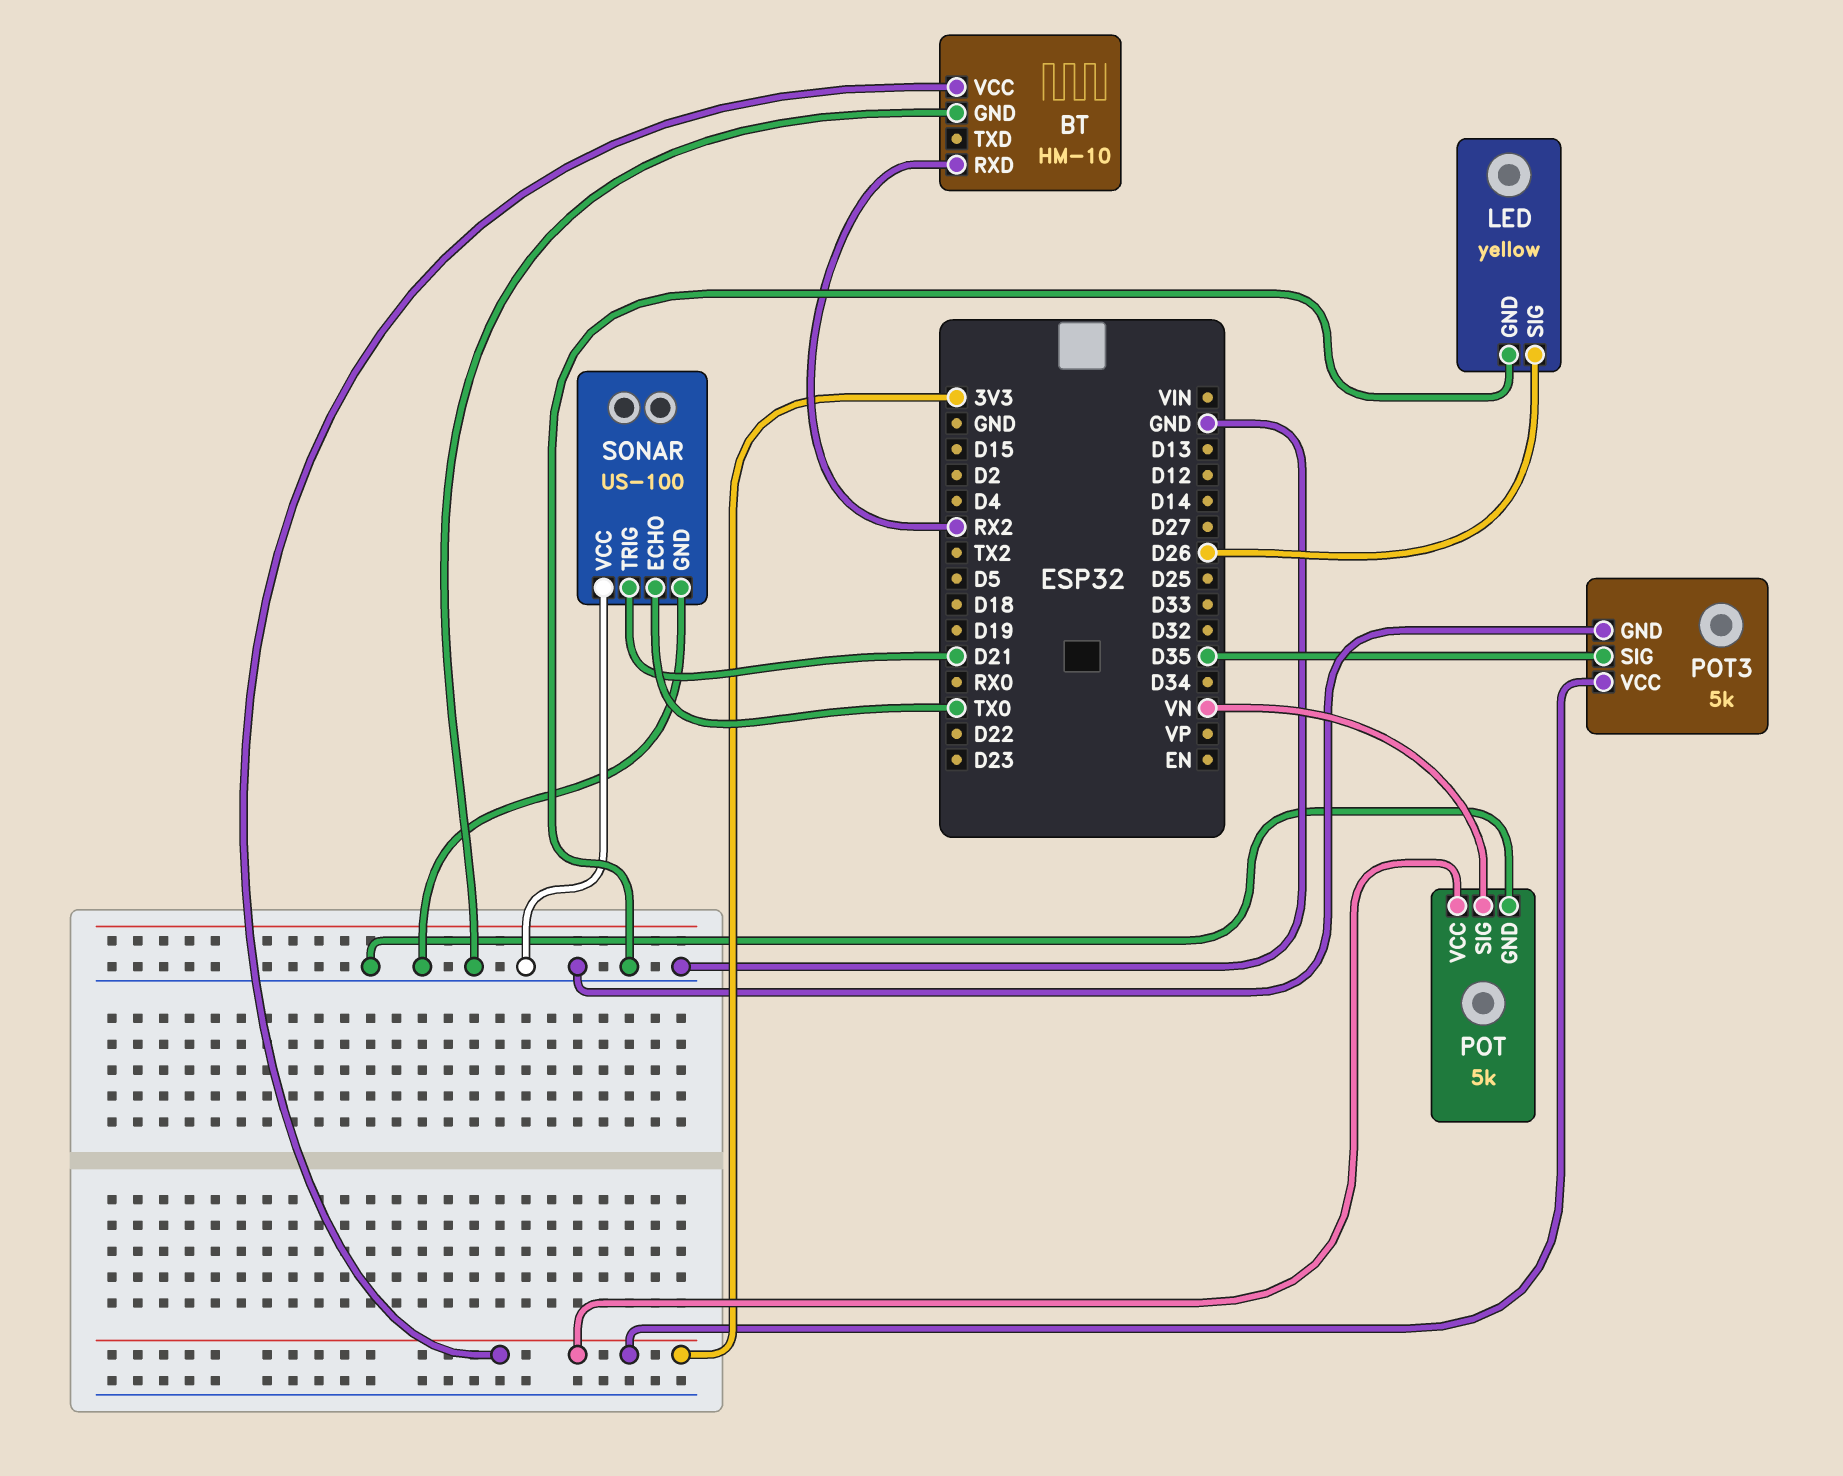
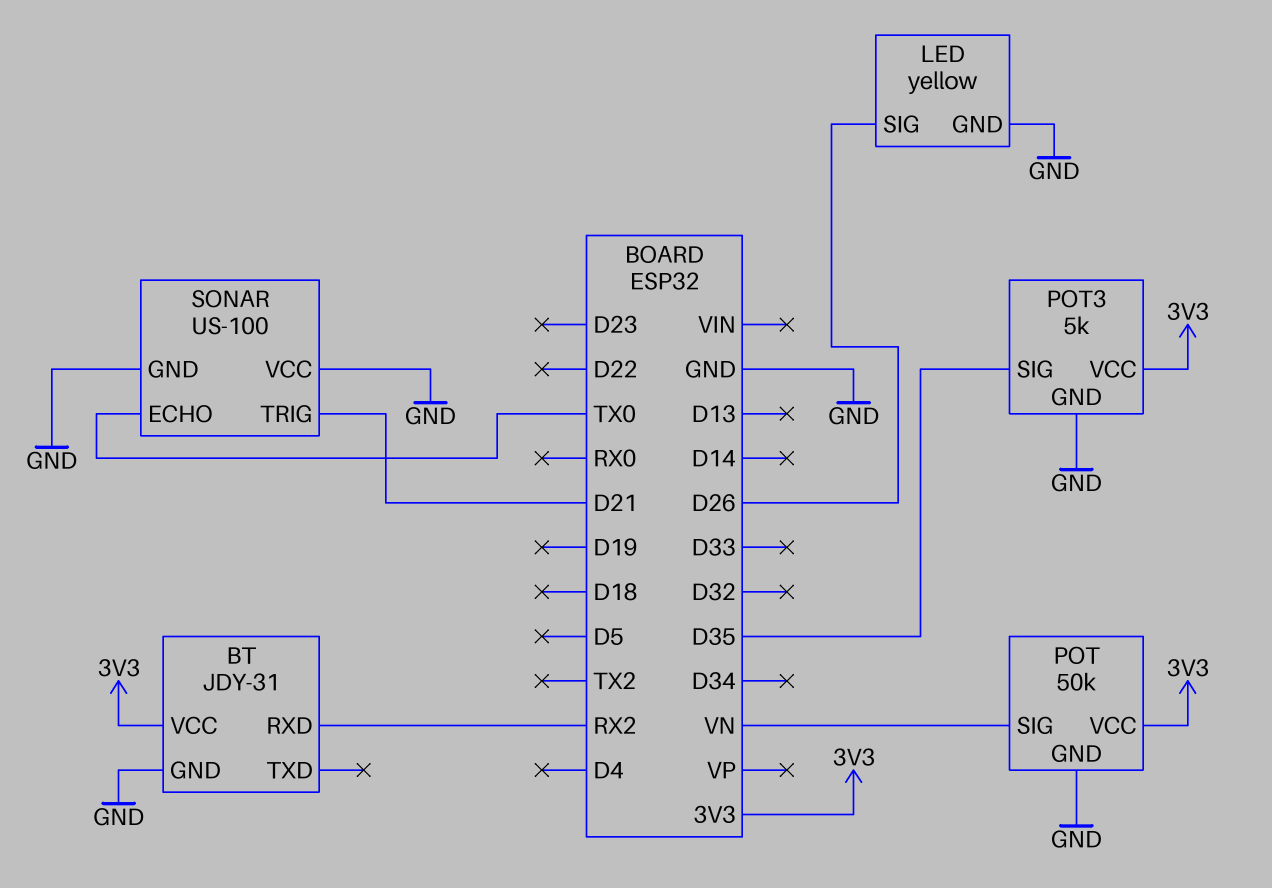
BT: HM-10 -> JDY-31
POT: 5k -> 50k

